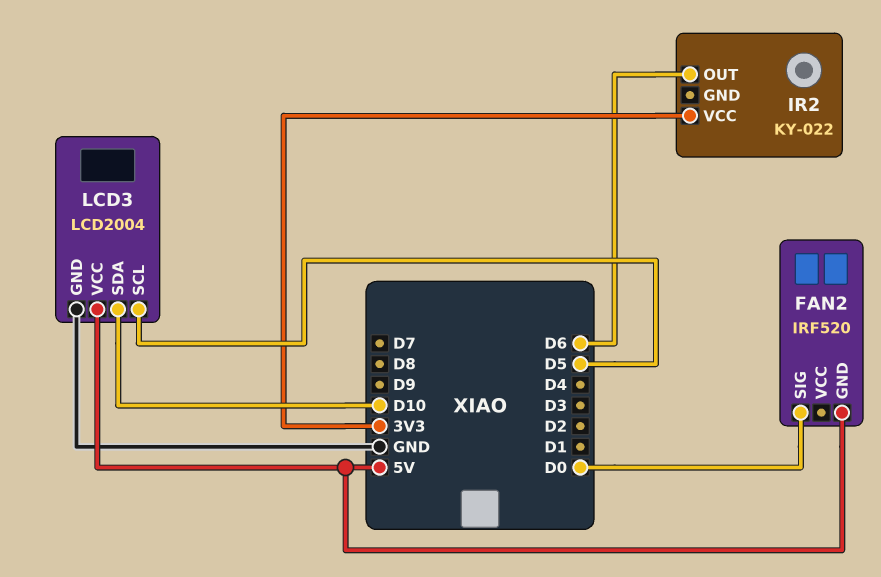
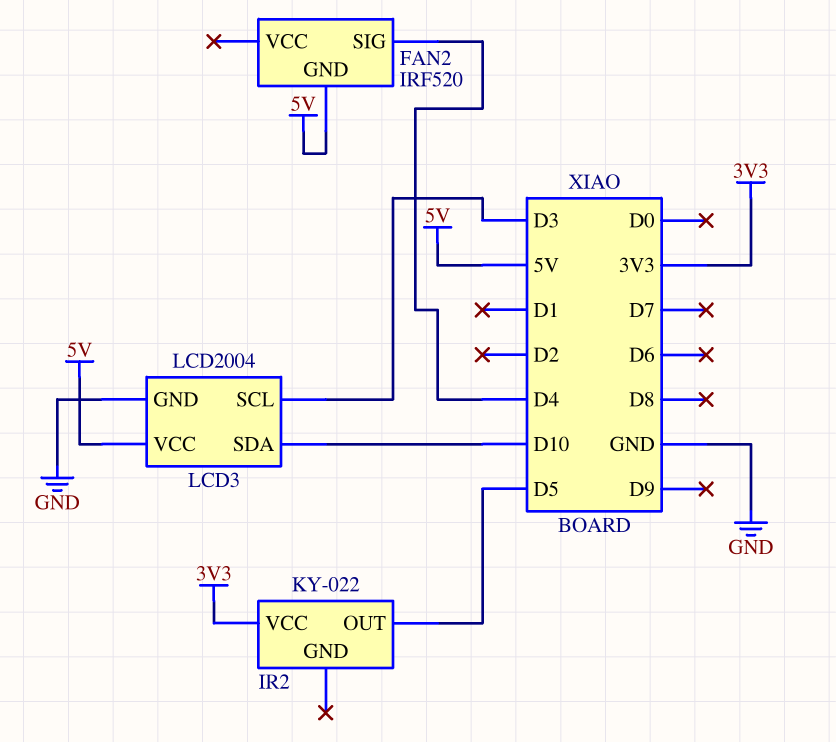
FAN2 pin SIG: D0 -> D4
IR2 pin OUT: D6 -> D5
LCD3 pin SCL: D5 -> D3

